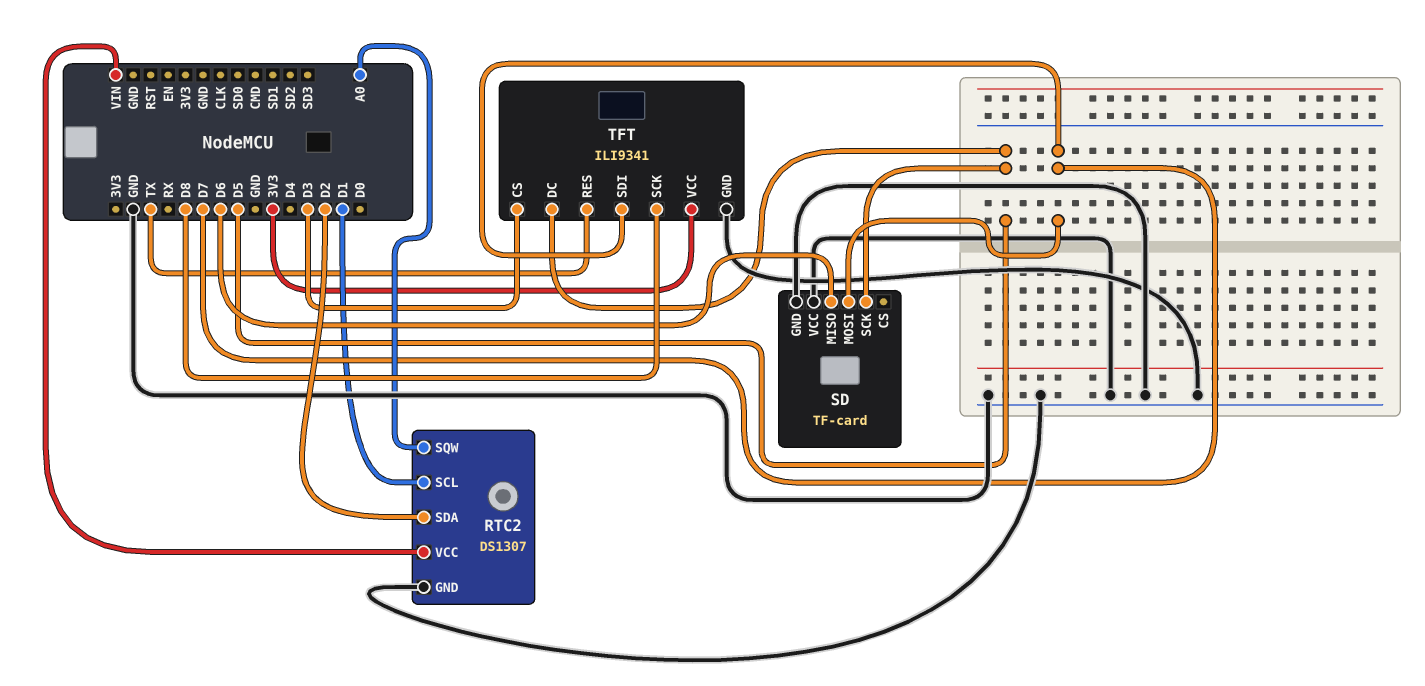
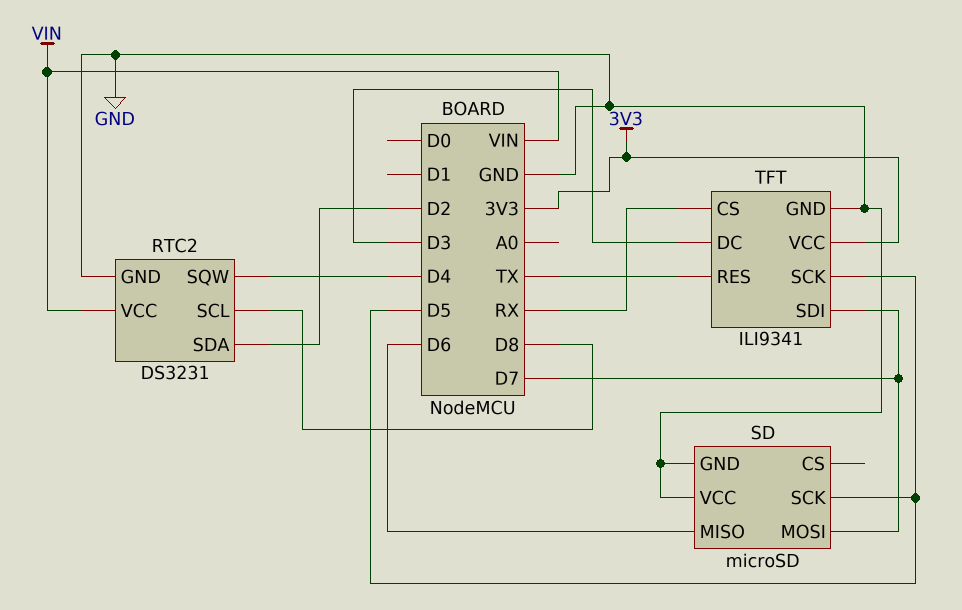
RTC2: DS1307 -> DS3231
RTC2 pin SCL: D1 -> D8
RTC2 pin SQW: A0 -> D4
SD: TF-card -> microSD
TFT pin CS: D3 -> RX
TFT pin DC: D5 -> D3
TFT pin SCK: D8 -> D5

